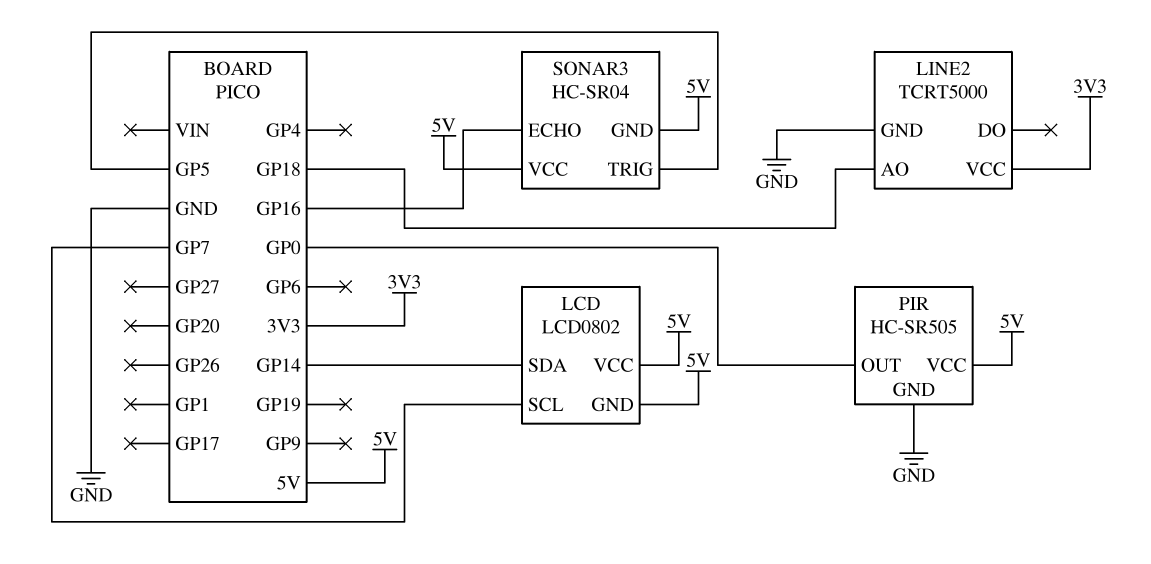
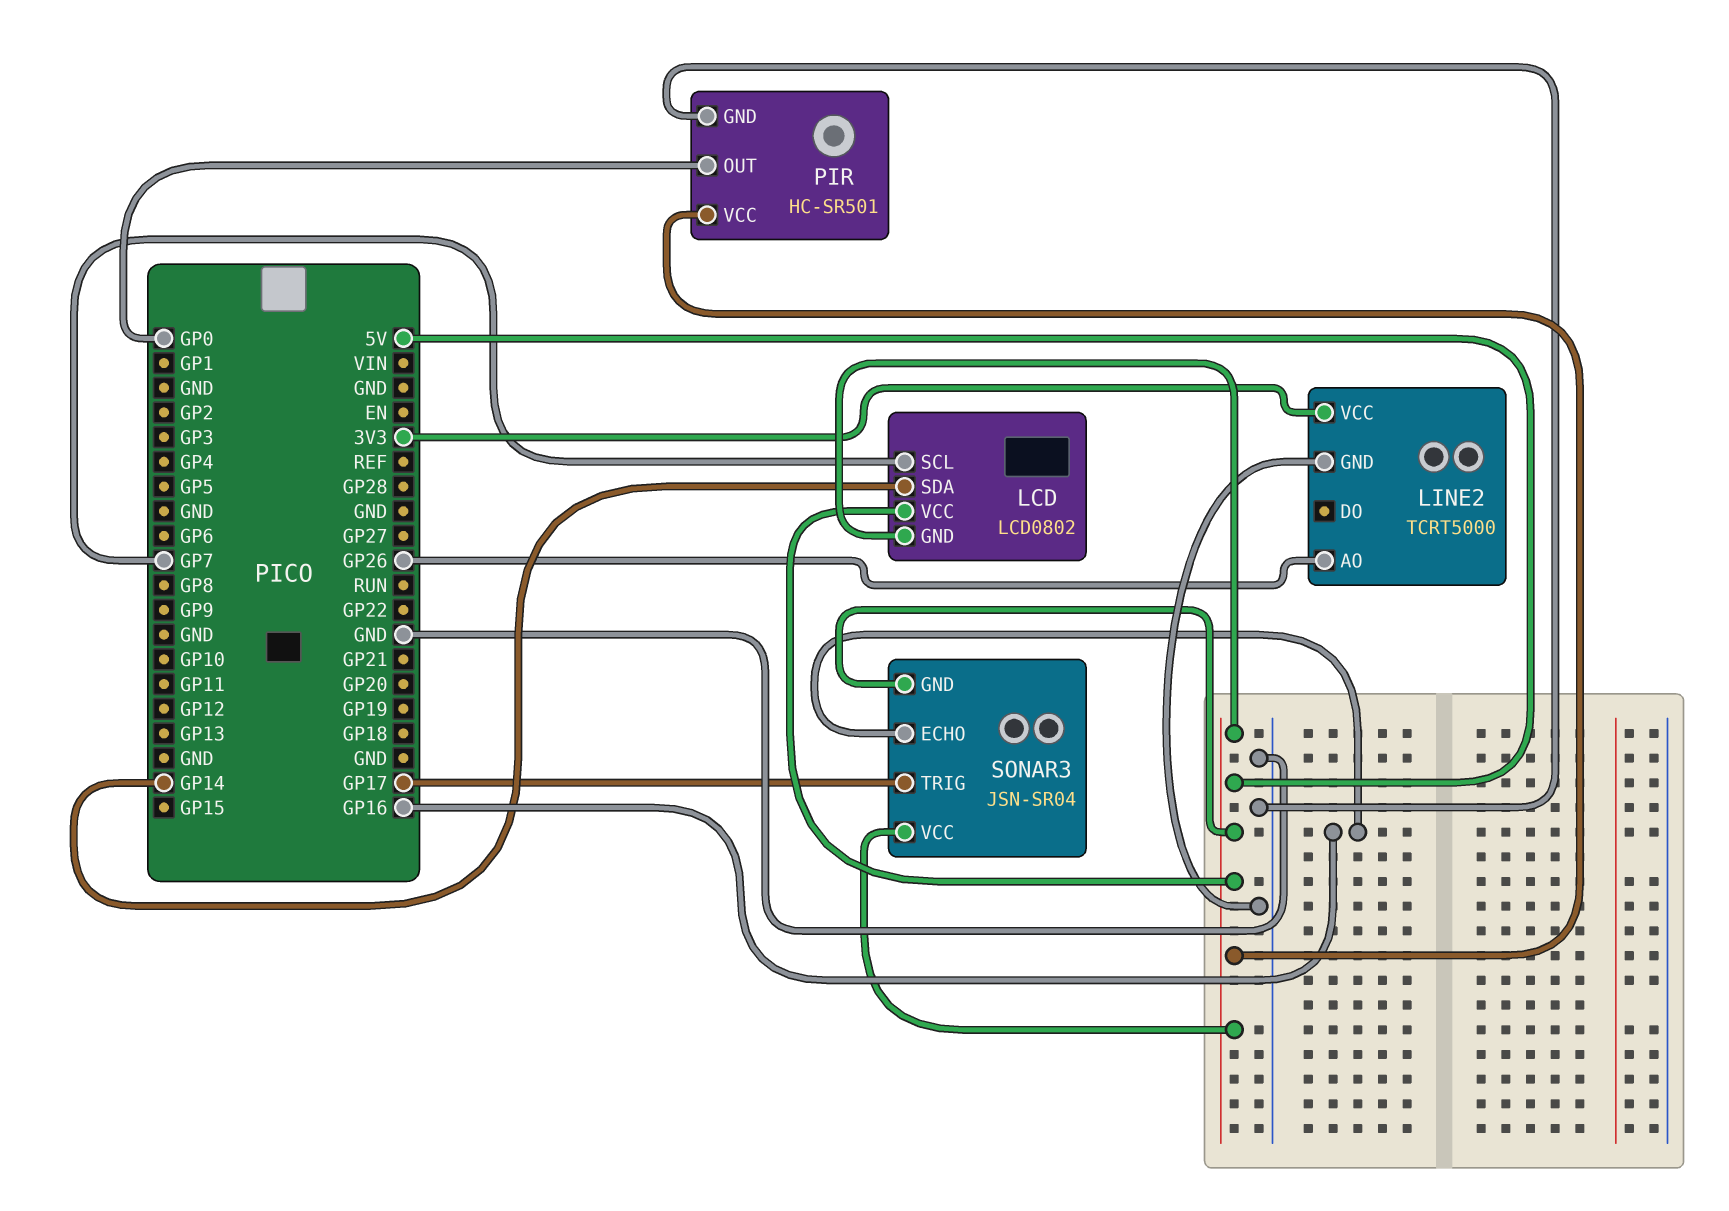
LINE2 pin AO: GP18 -> GP26
PIR: HC-SR505 -> HC-SR501
SONAR3: HC-SR04 -> JSN-SR04
SONAR3 pin TRIG: GP5 -> GP17

